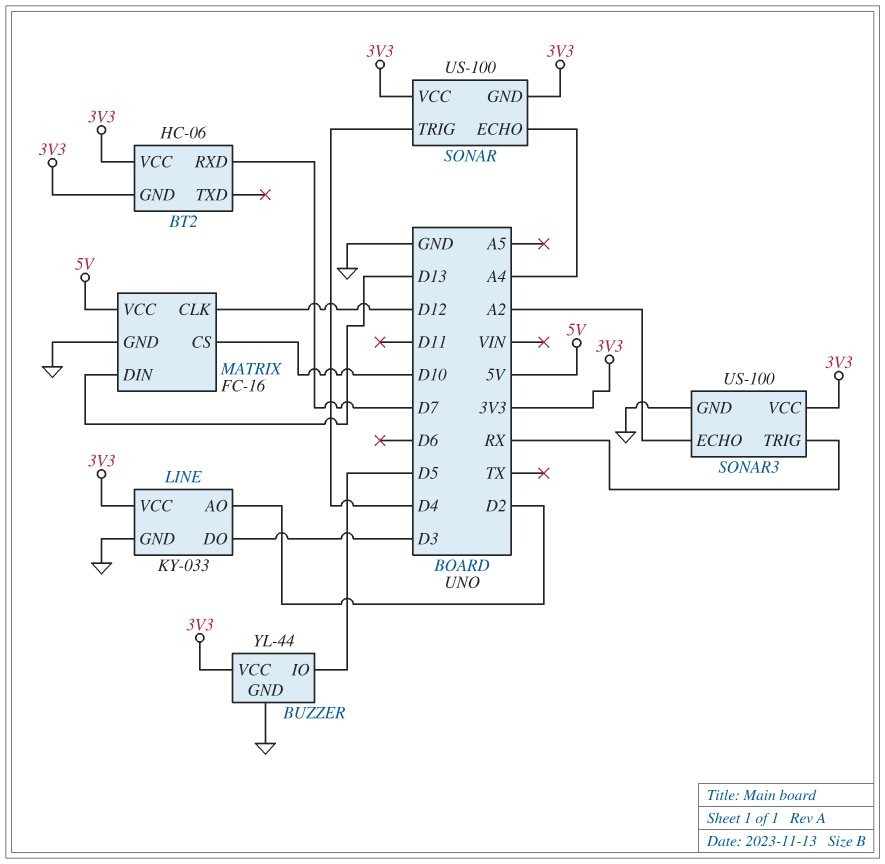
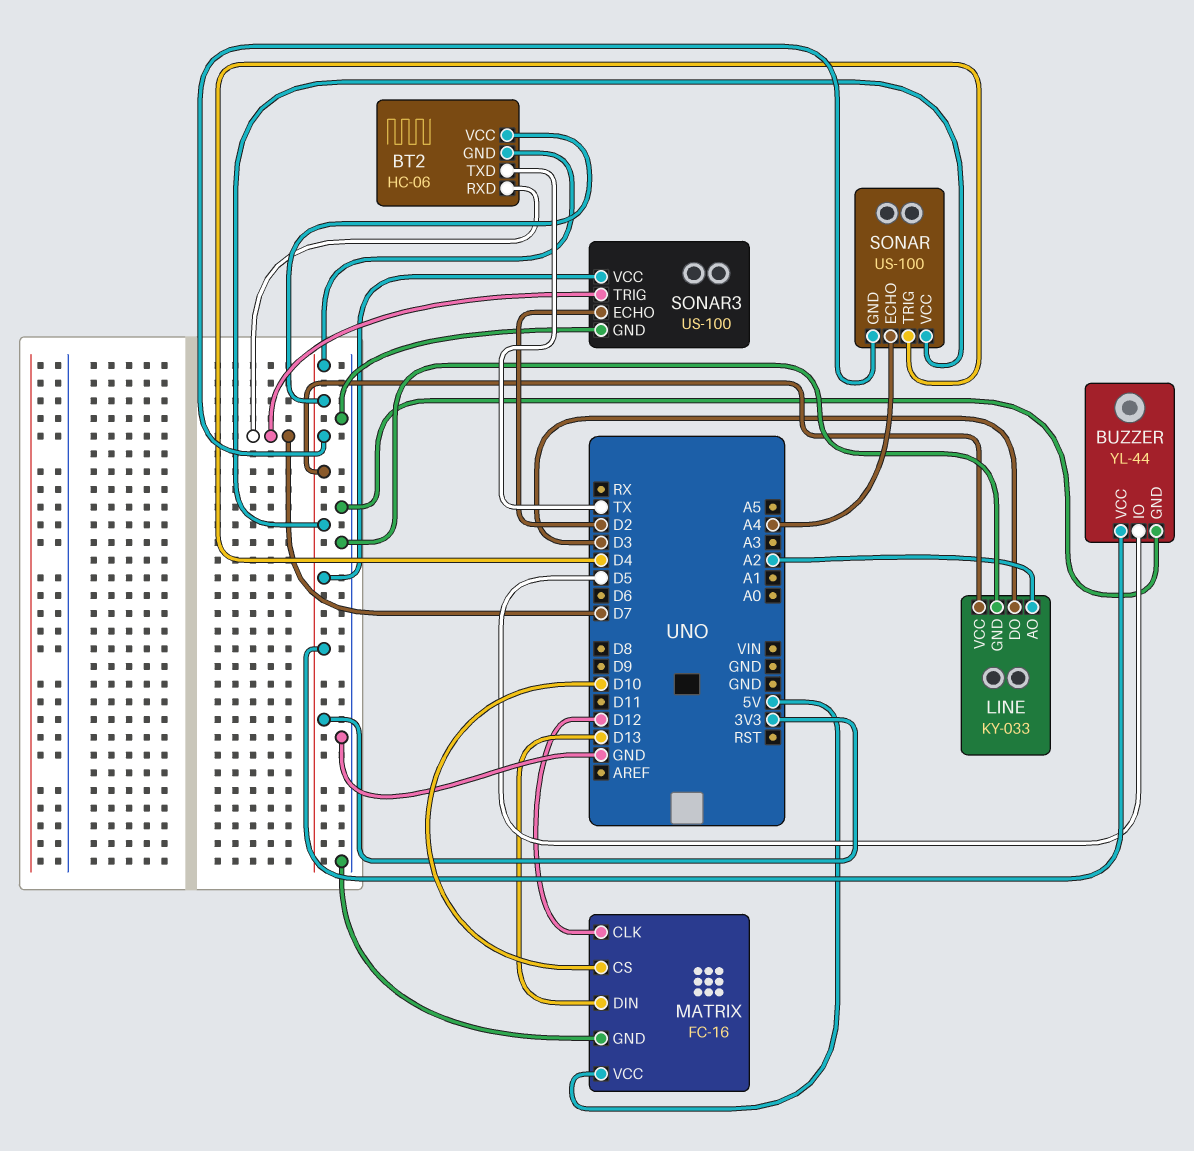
BT2 pin TXD: none -> TX
LINE pin AO: D2 -> A2
SONAR3 pin ECHO: A2 -> D2
SONAR3 pin TRIG: RX -> D7

